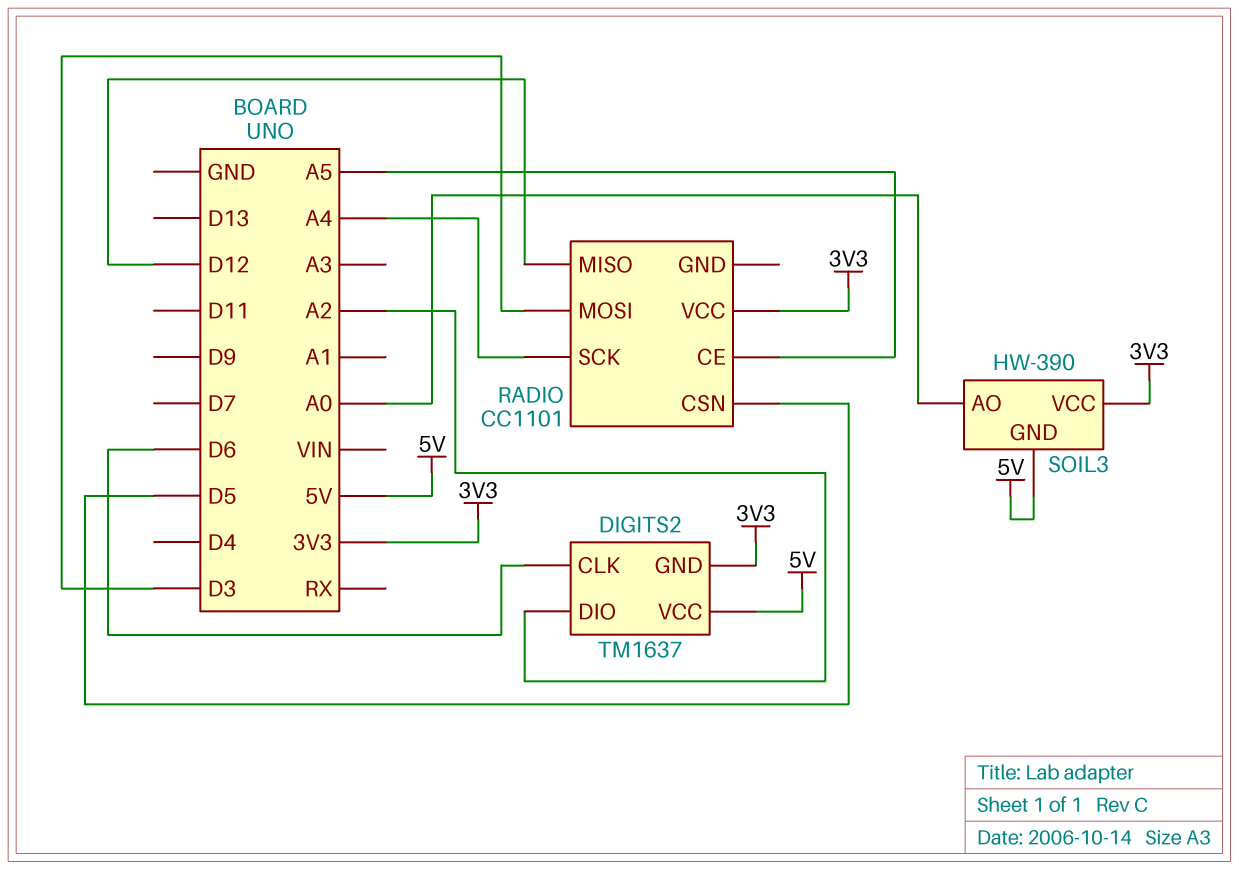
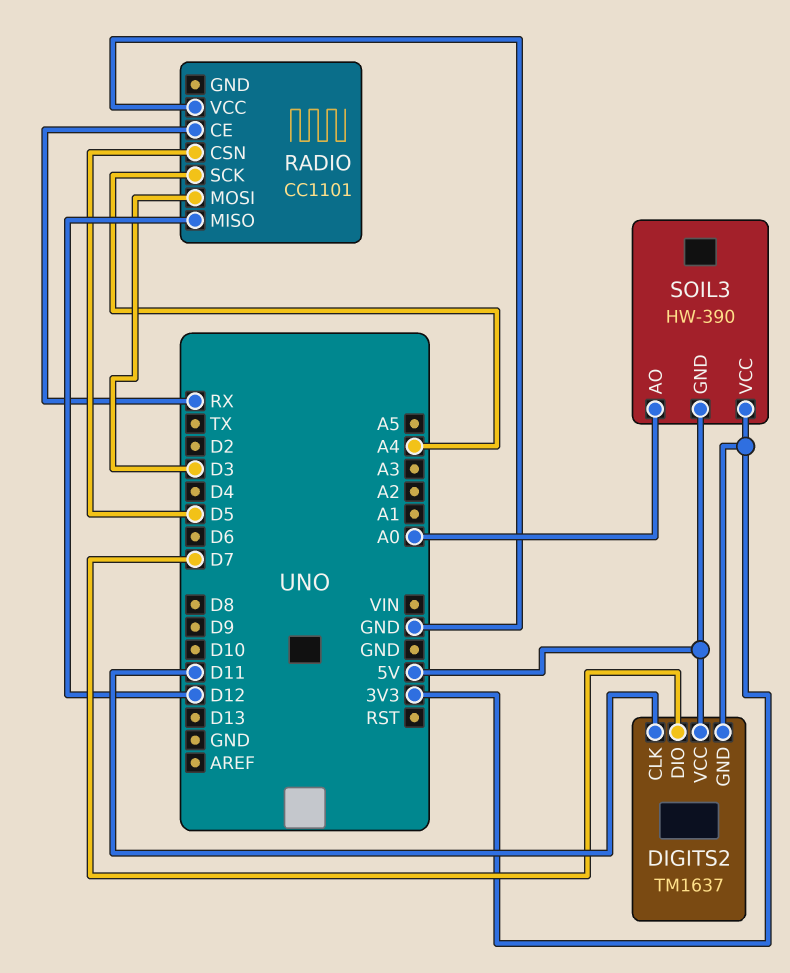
DIGITS2 pin CLK: D6 -> D11
DIGITS2 pin DIO: A2 -> D7
RADIO pin CE: A5 -> RX
RADIO pin VCC: 3V3 -> GND

